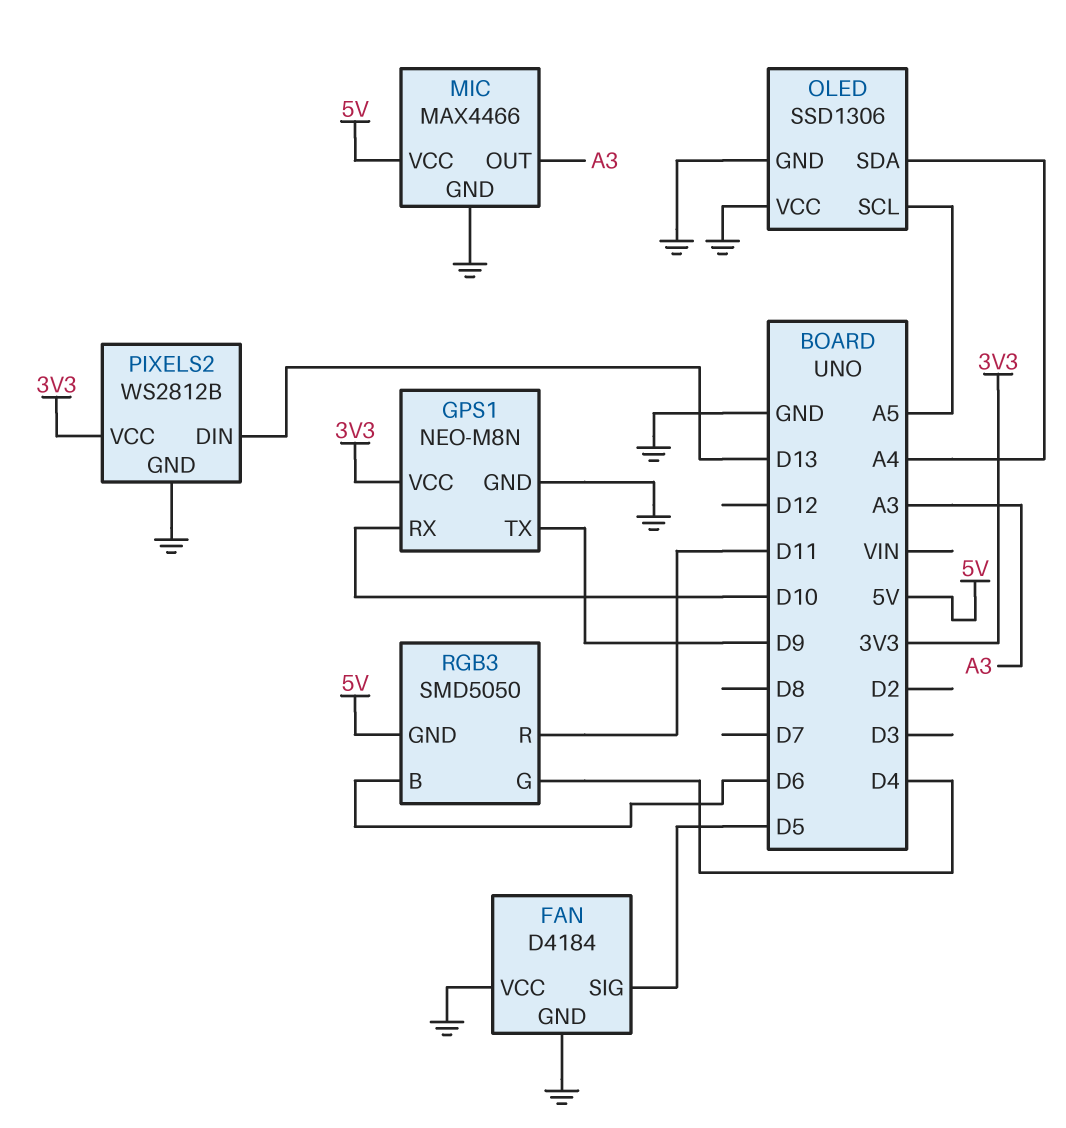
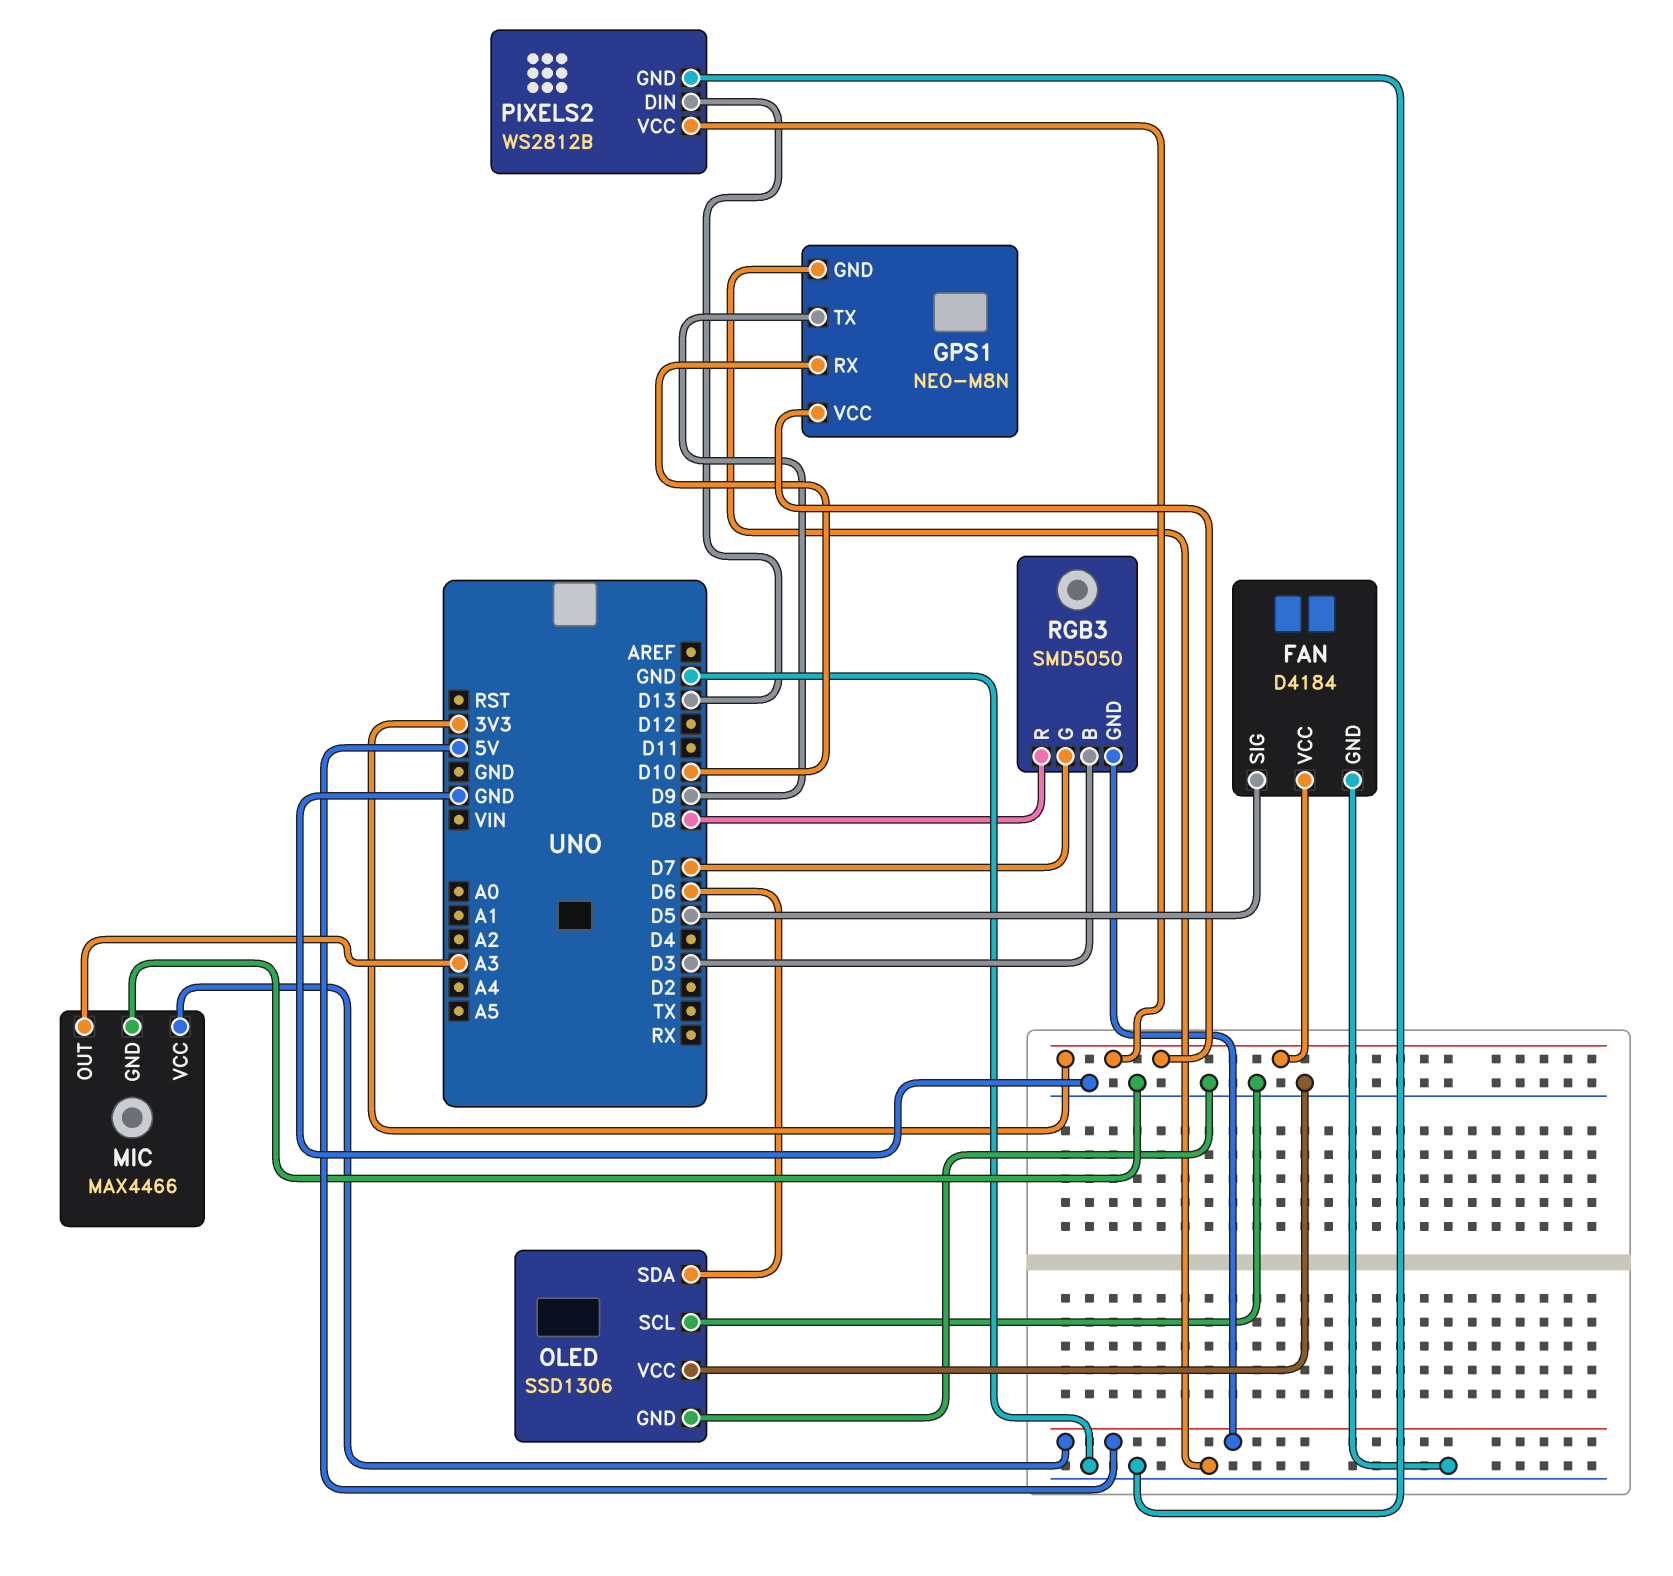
FAN pin VCC: GND -> 3V3
OLED pin SCL: A5 -> GND
OLED pin SDA: A4 -> D6
RGB3 pin B: D6 -> D3
RGB3 pin G: D4 -> D7
RGB3 pin R: D11 -> D8

